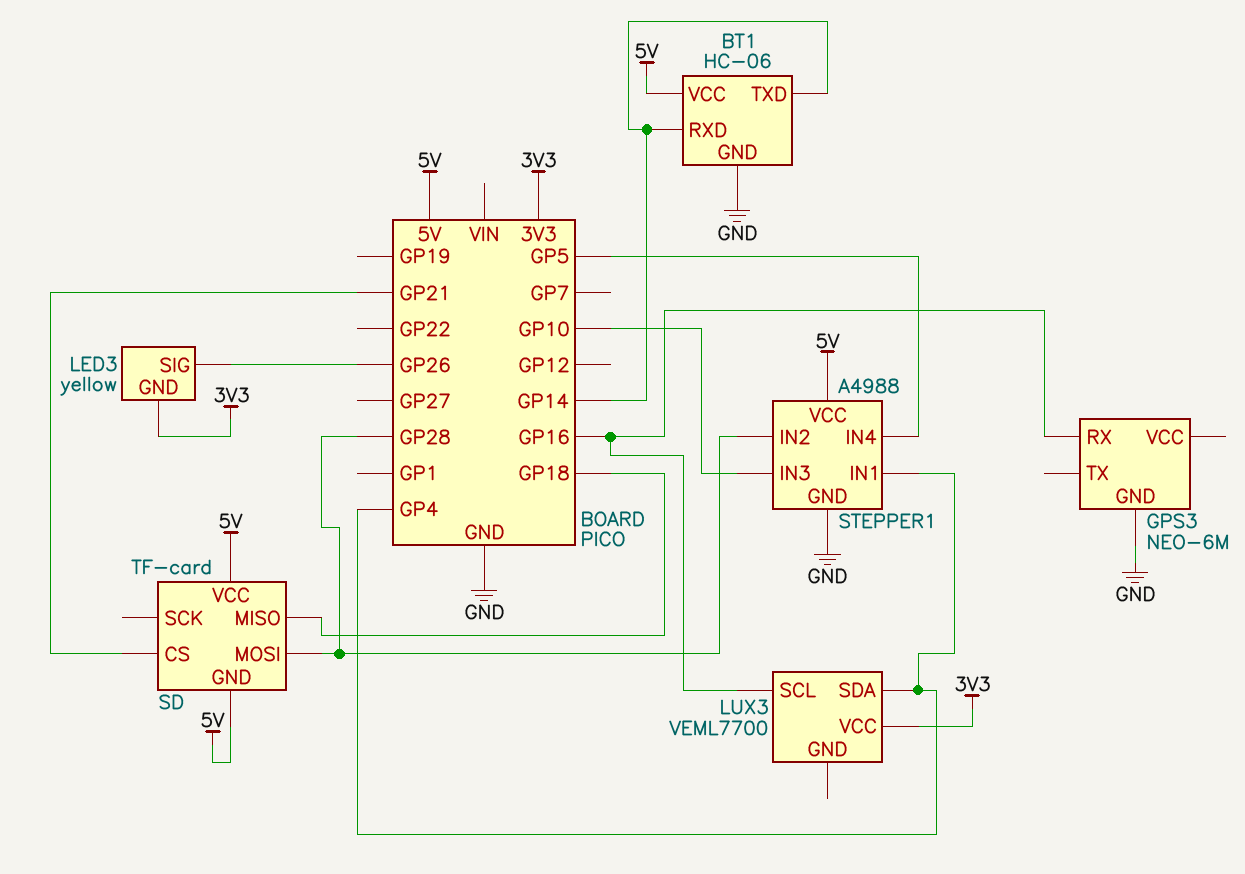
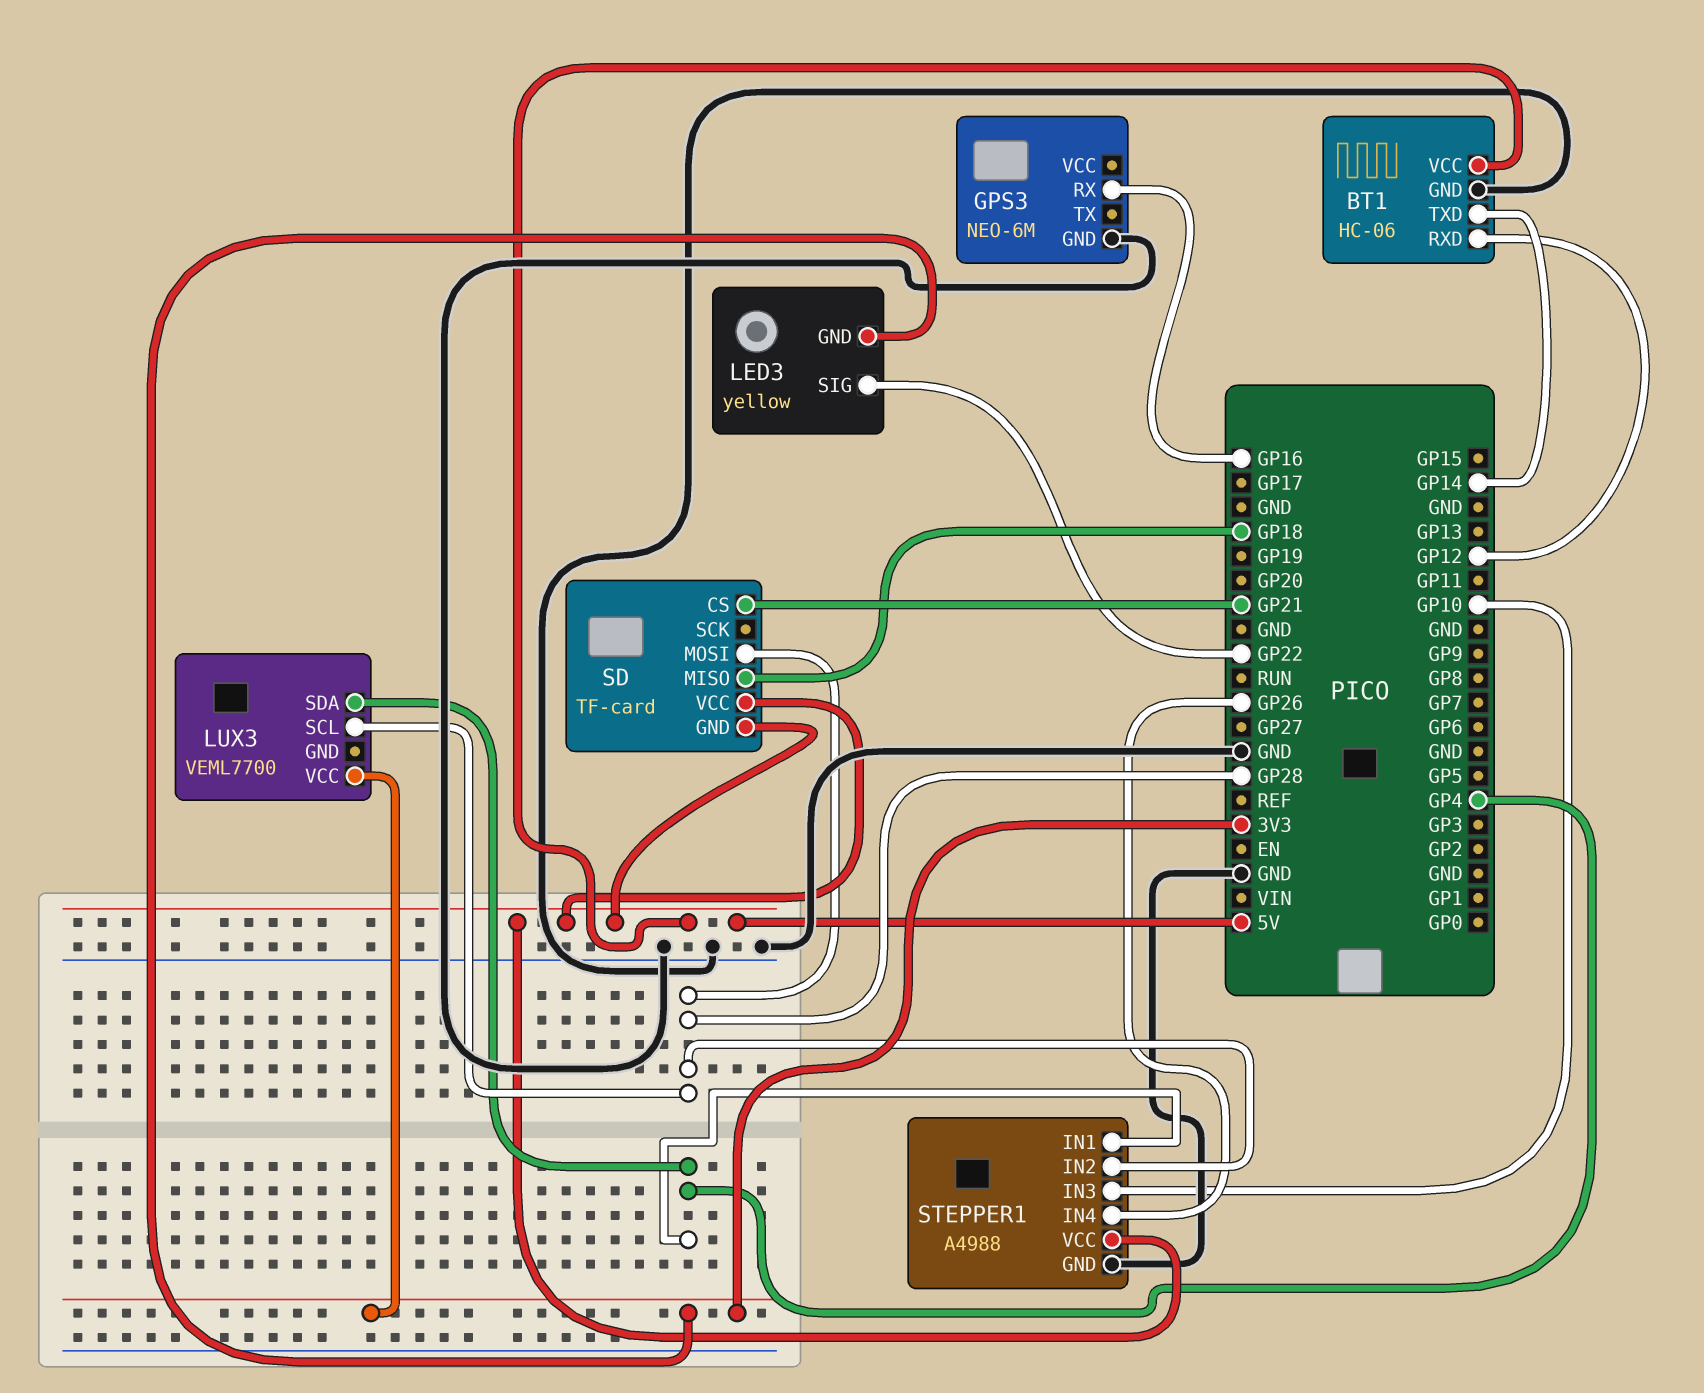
BT1 pin RXD: GP14 -> GP12
LED3 pin SIG: GP26 -> GP22
LUX3 pin SCL: GP16 -> GP28
STEPPER1 pin IN4: GP5 -> GP26

